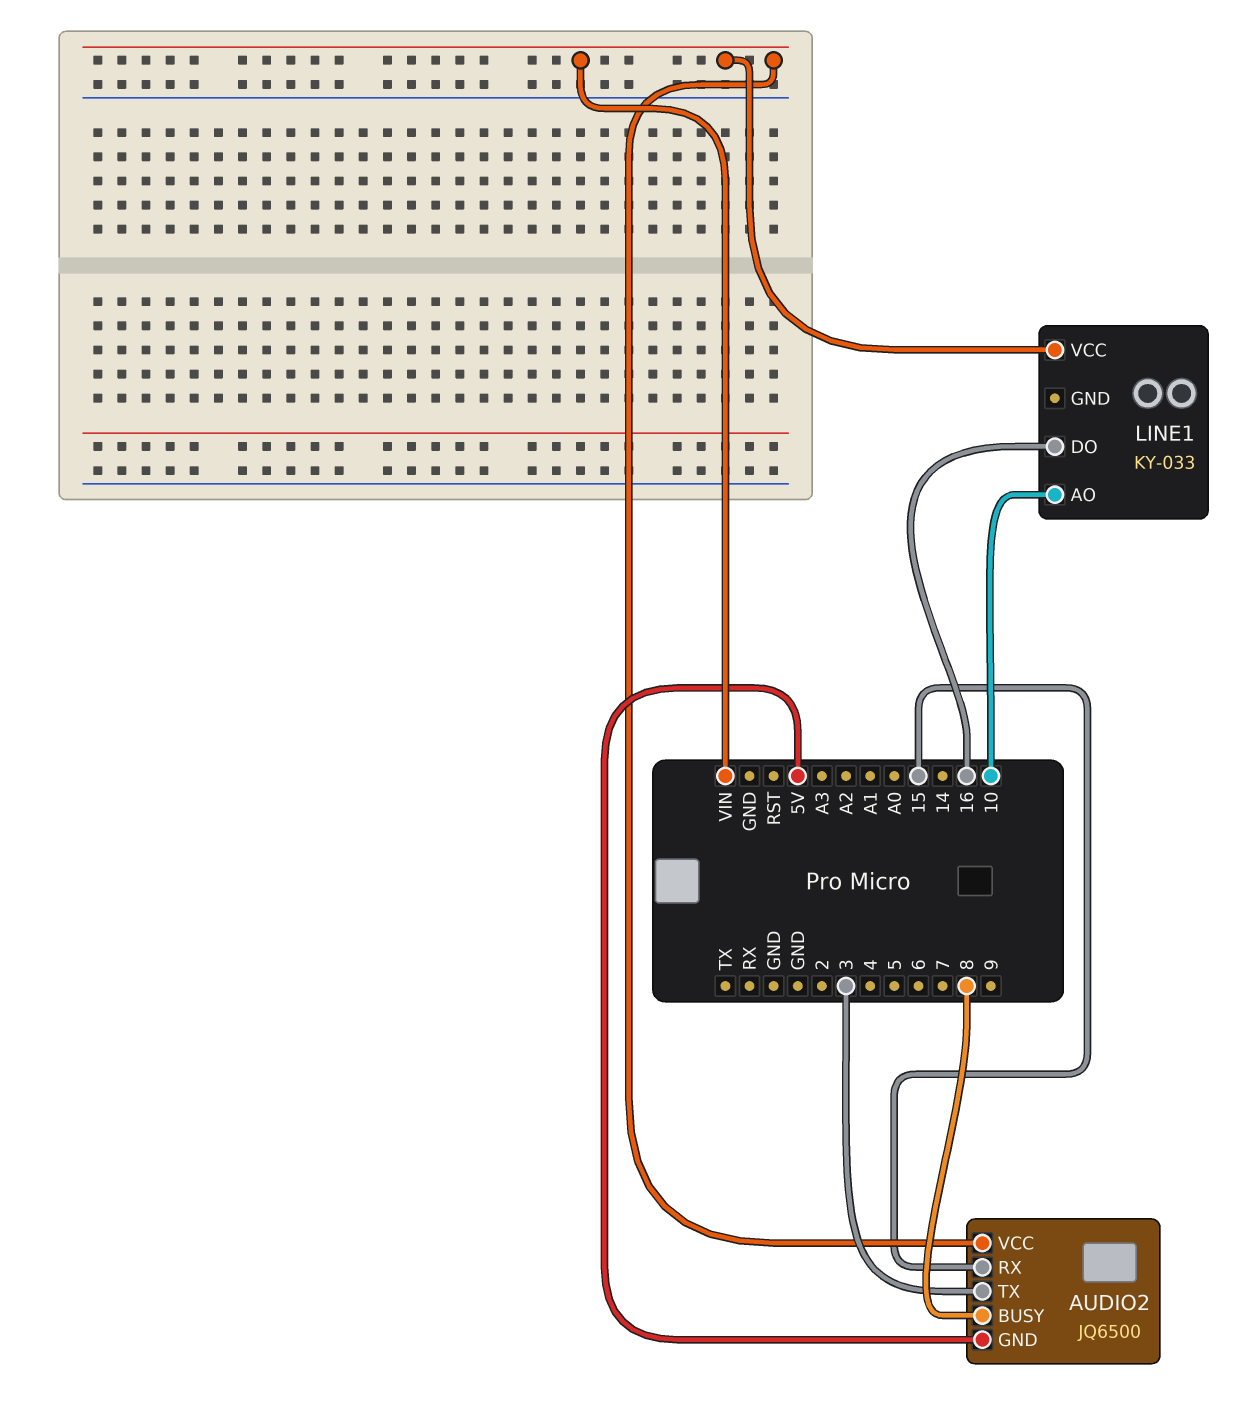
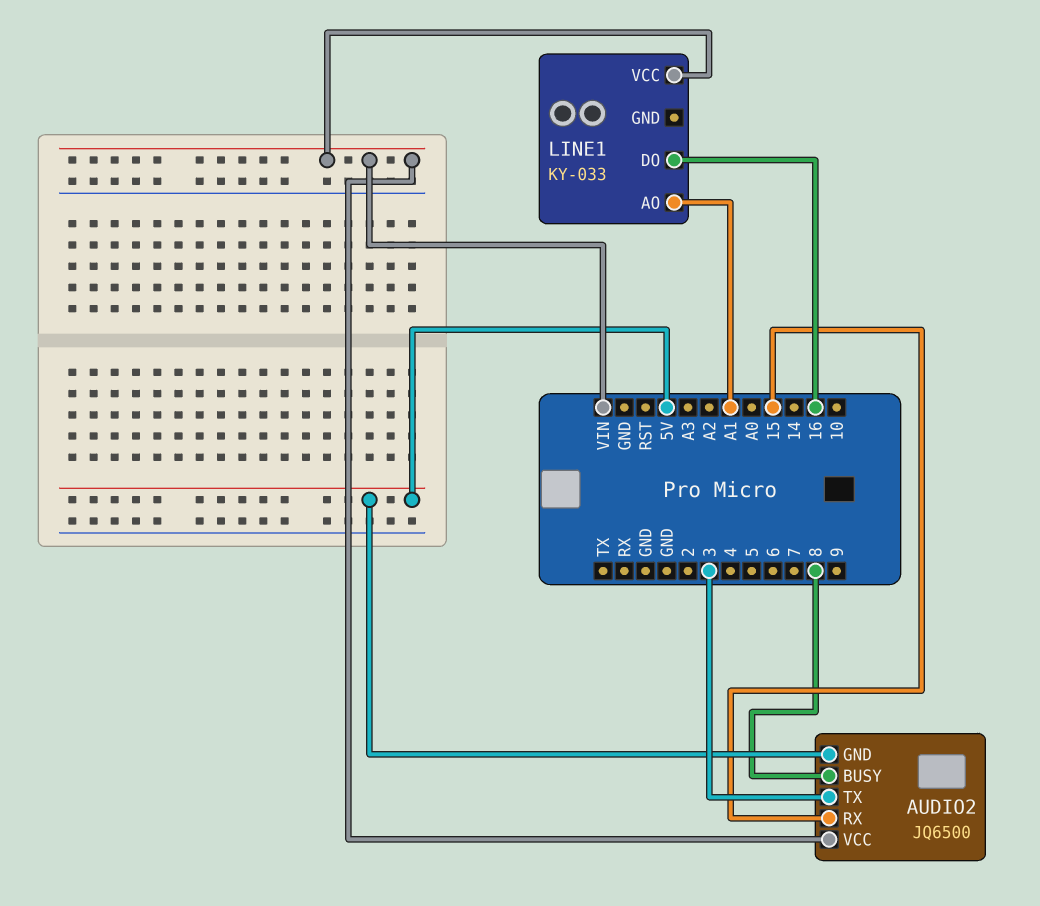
LINE1 pin AO: 10 -> A1

